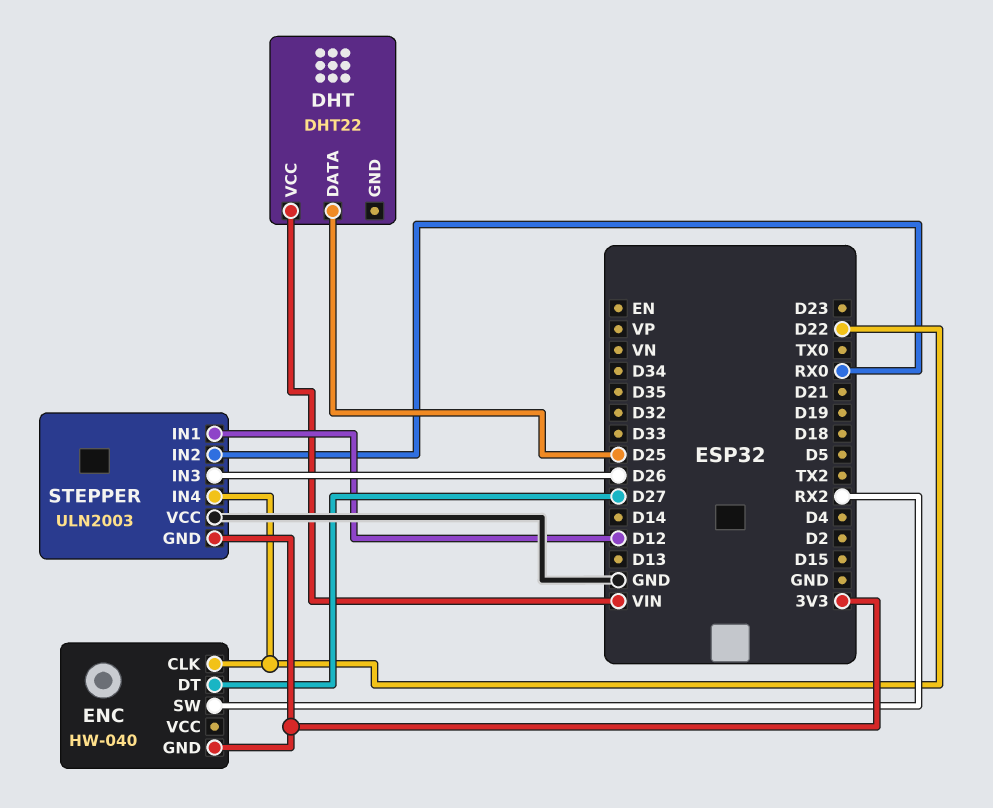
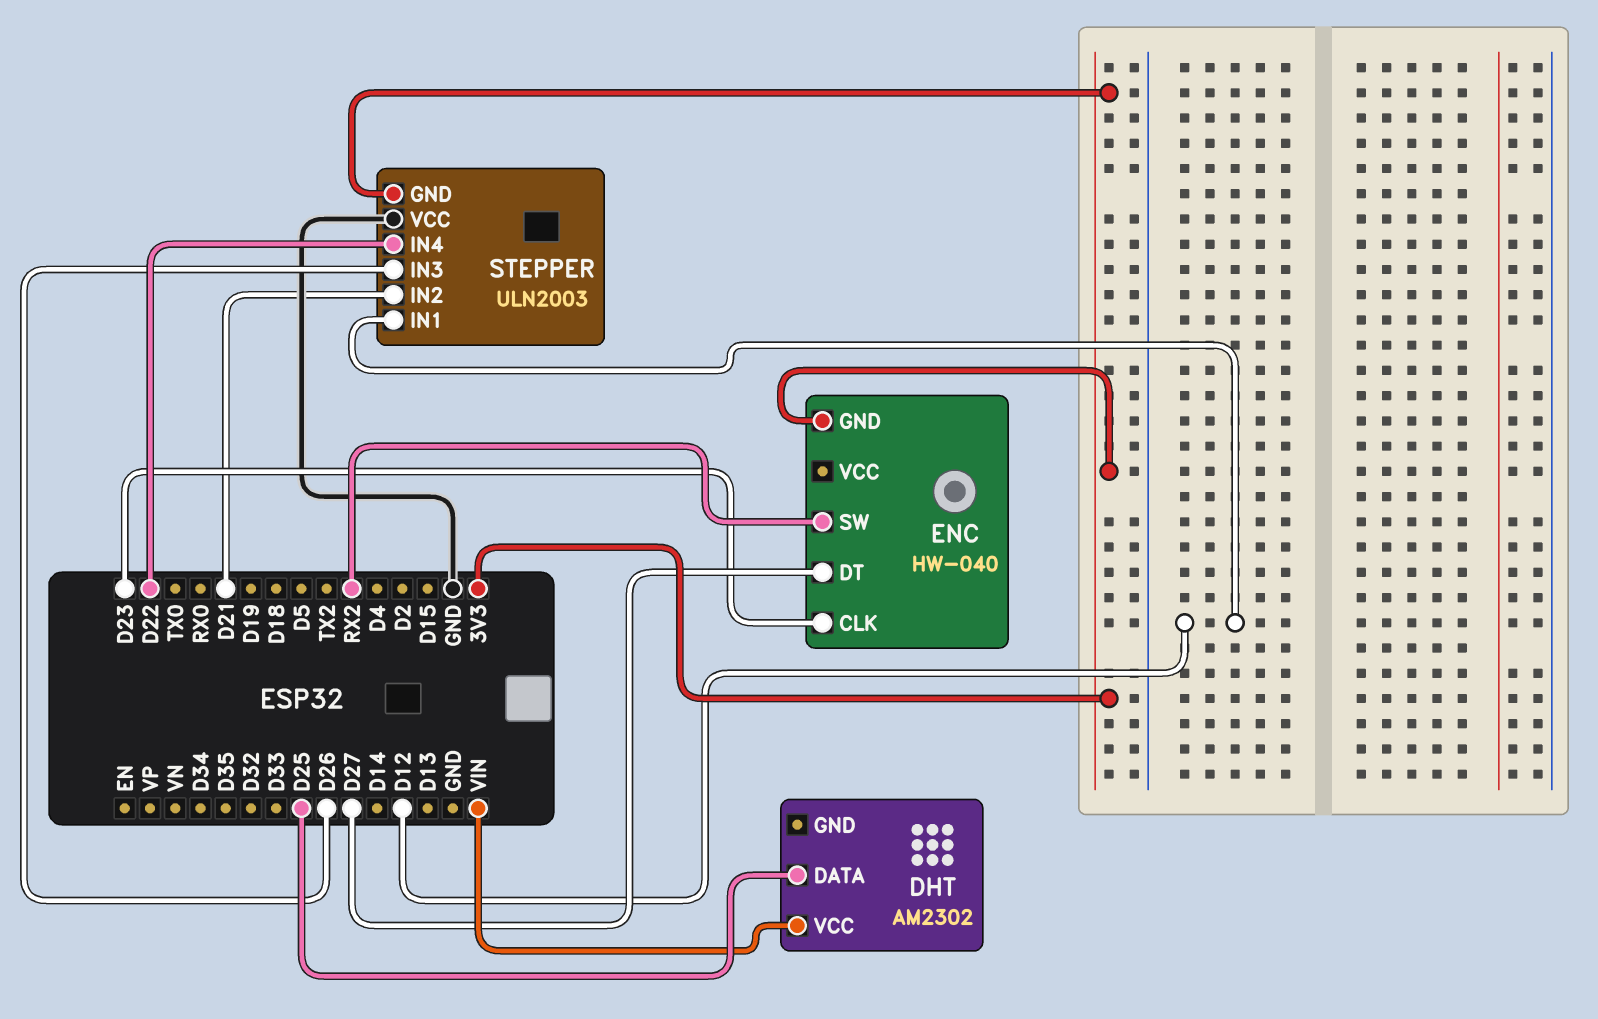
DHT: DHT22 -> AM2302
ENC pin CLK: D22 -> D23
STEPPER pin IN2: RX0 -> D21

